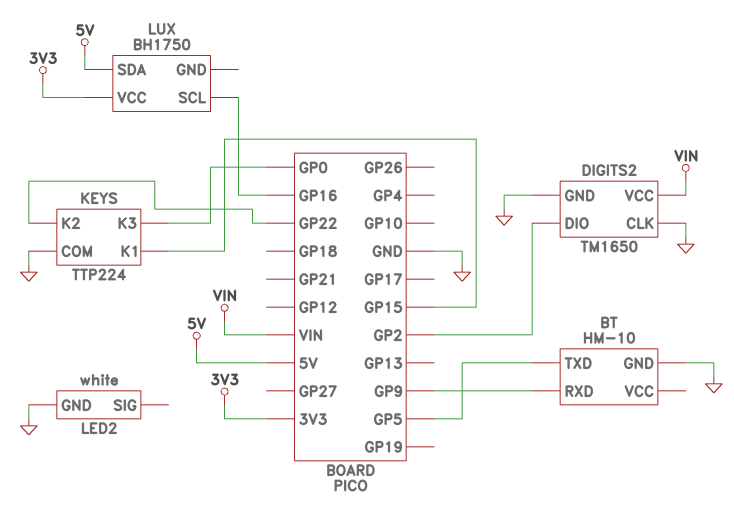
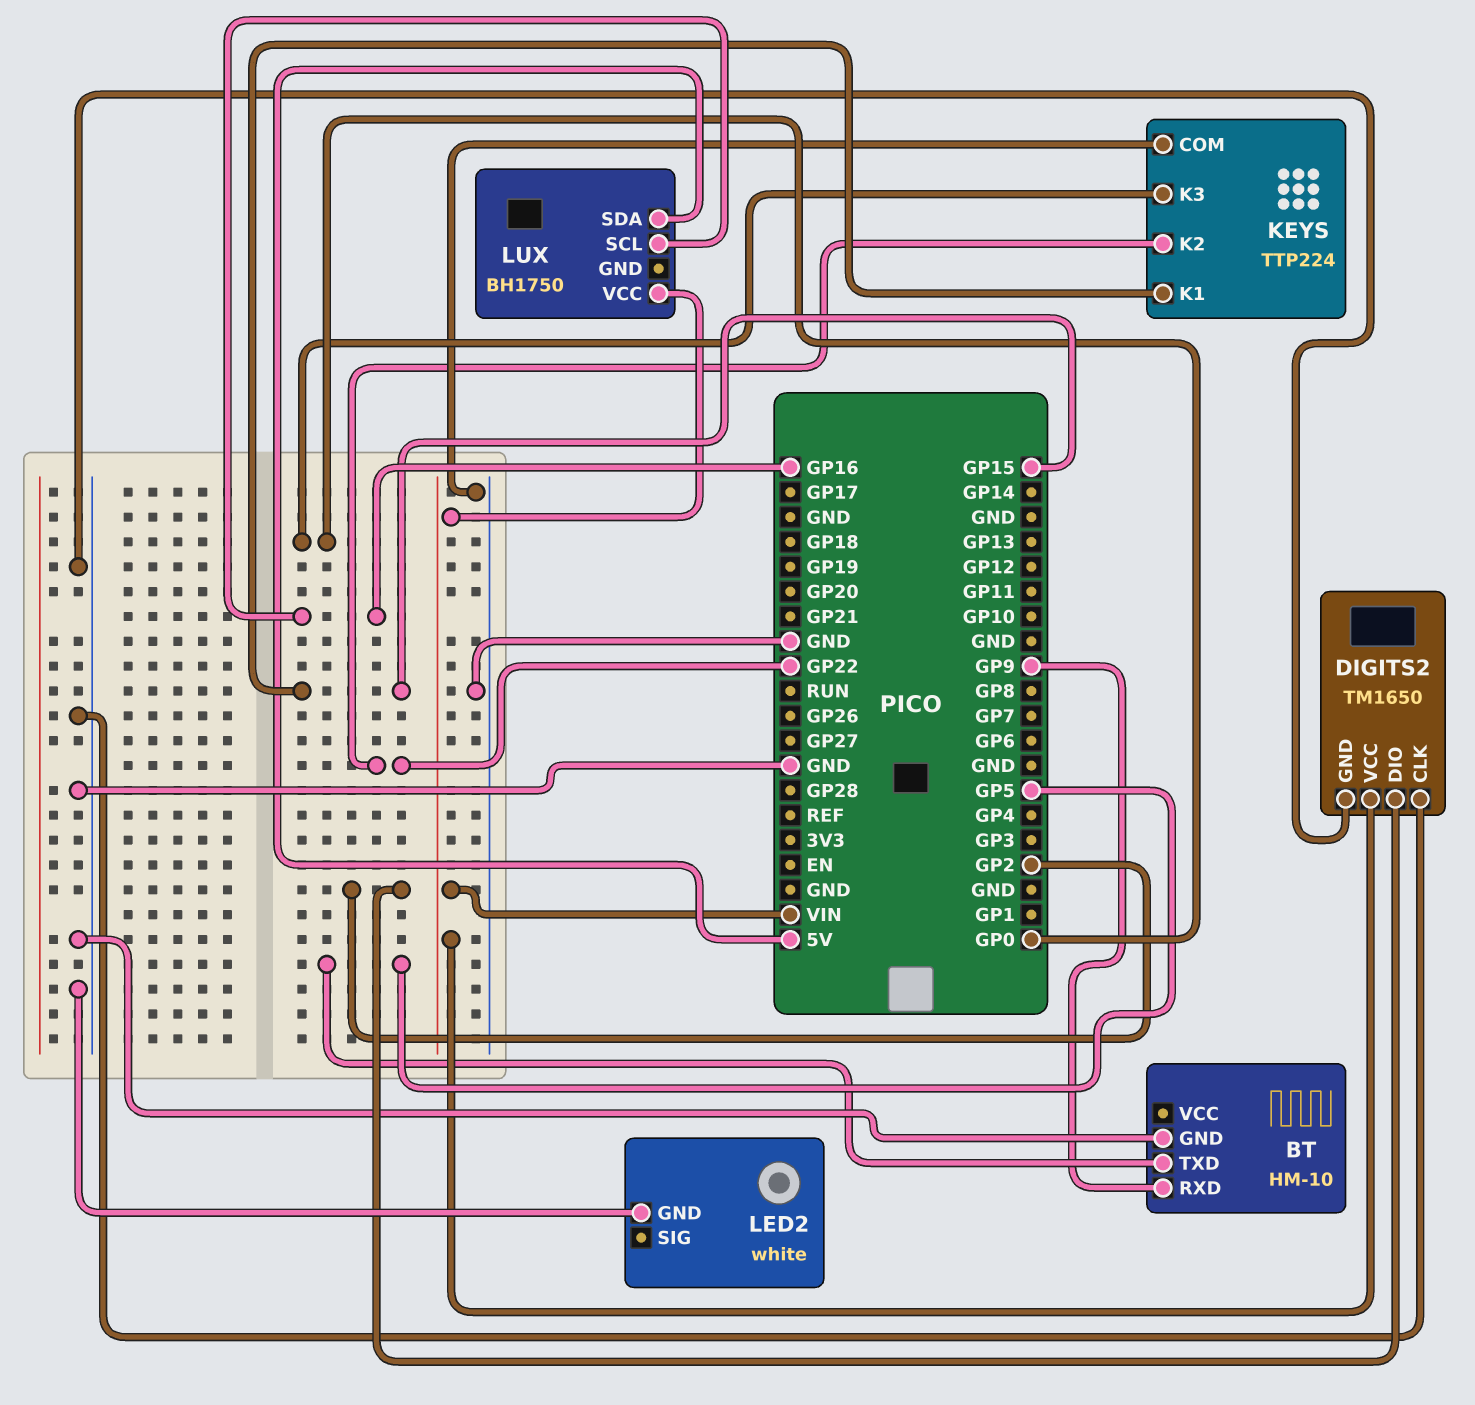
LUX pin VCC: 3V3 -> VIN

